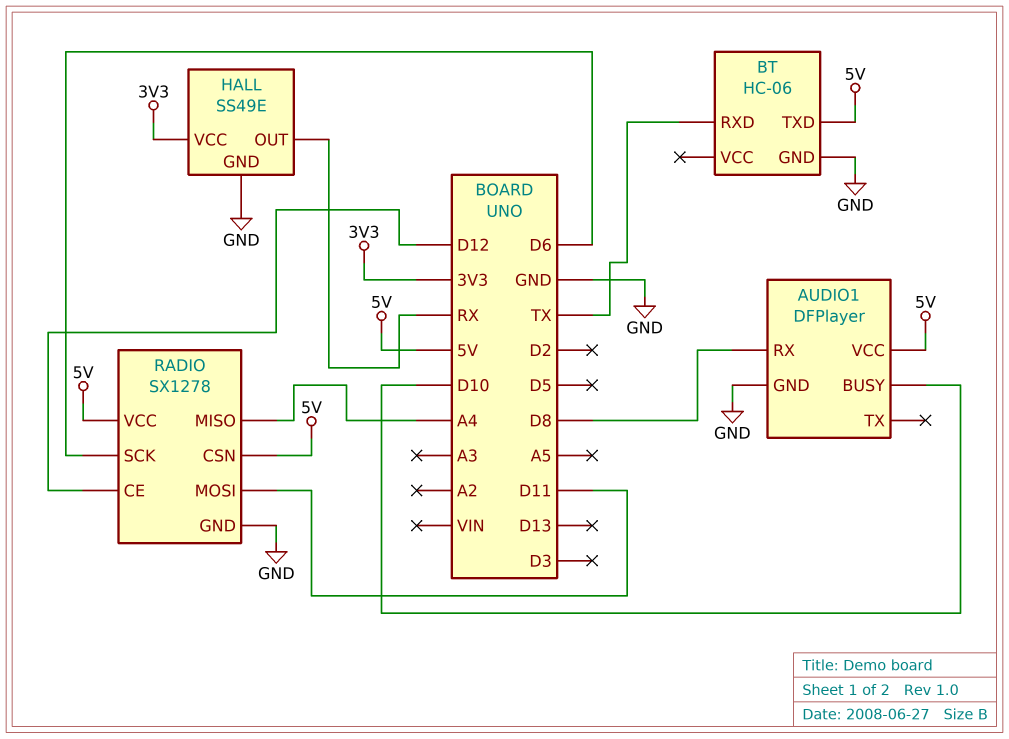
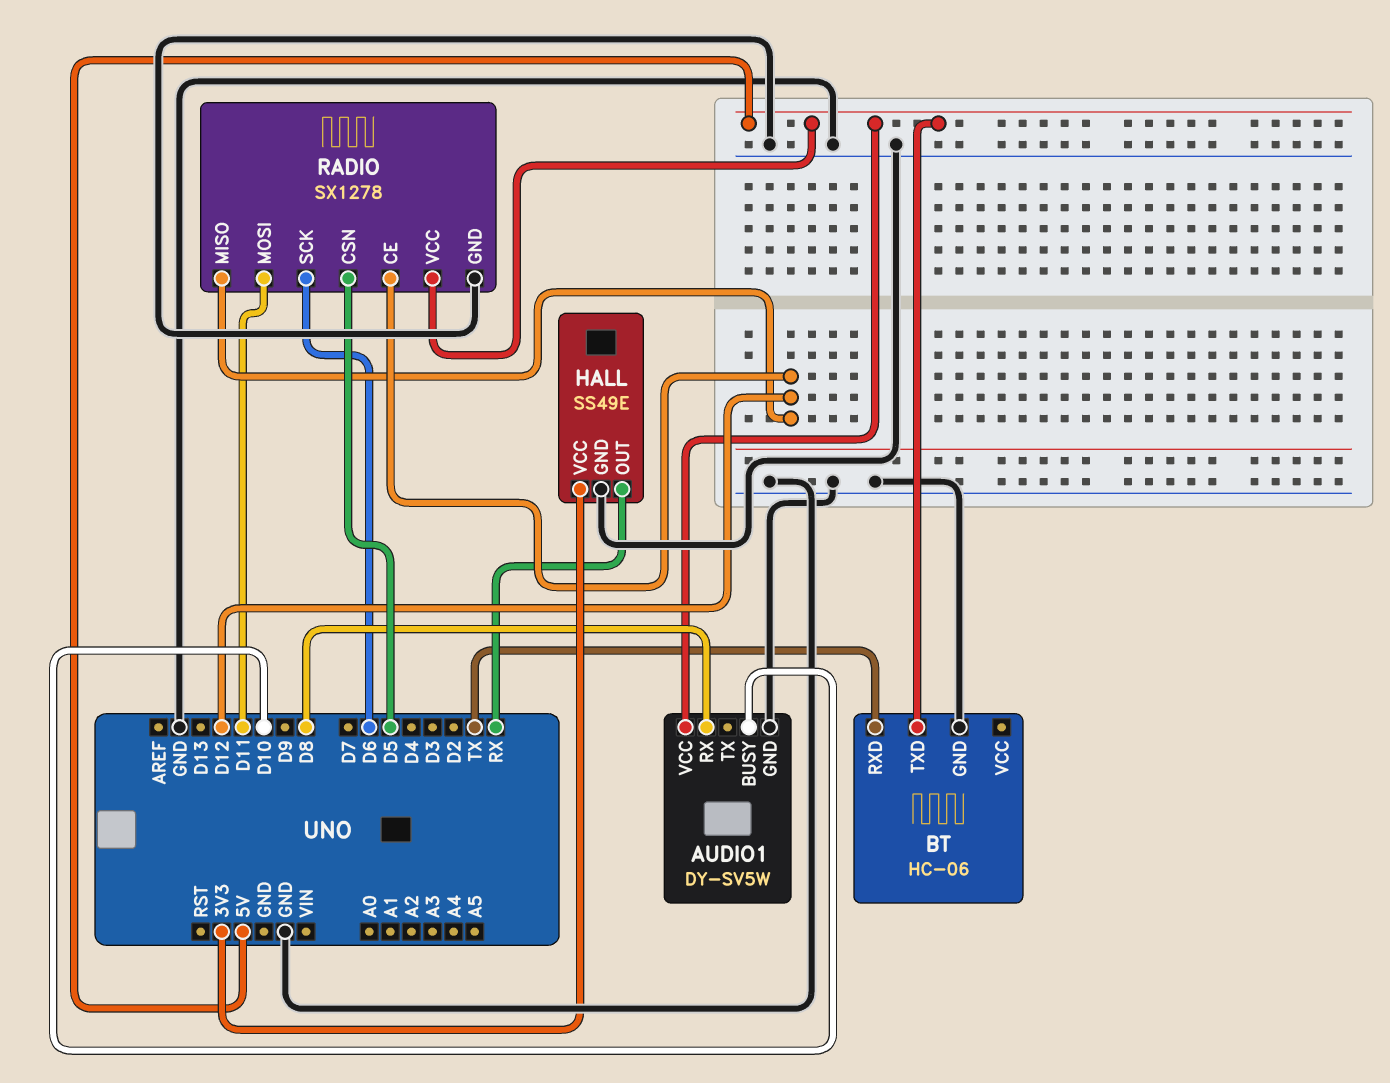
AUDIO1: DFPlayer -> DY-SV5W
RADIO pin CSN: 5V -> D5
RADIO pin MISO: A4 -> D12

